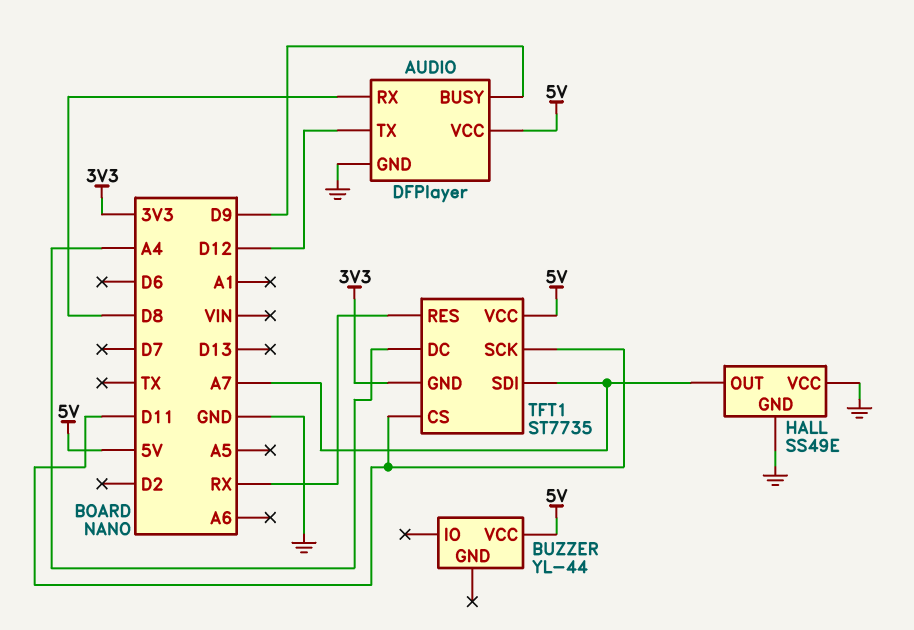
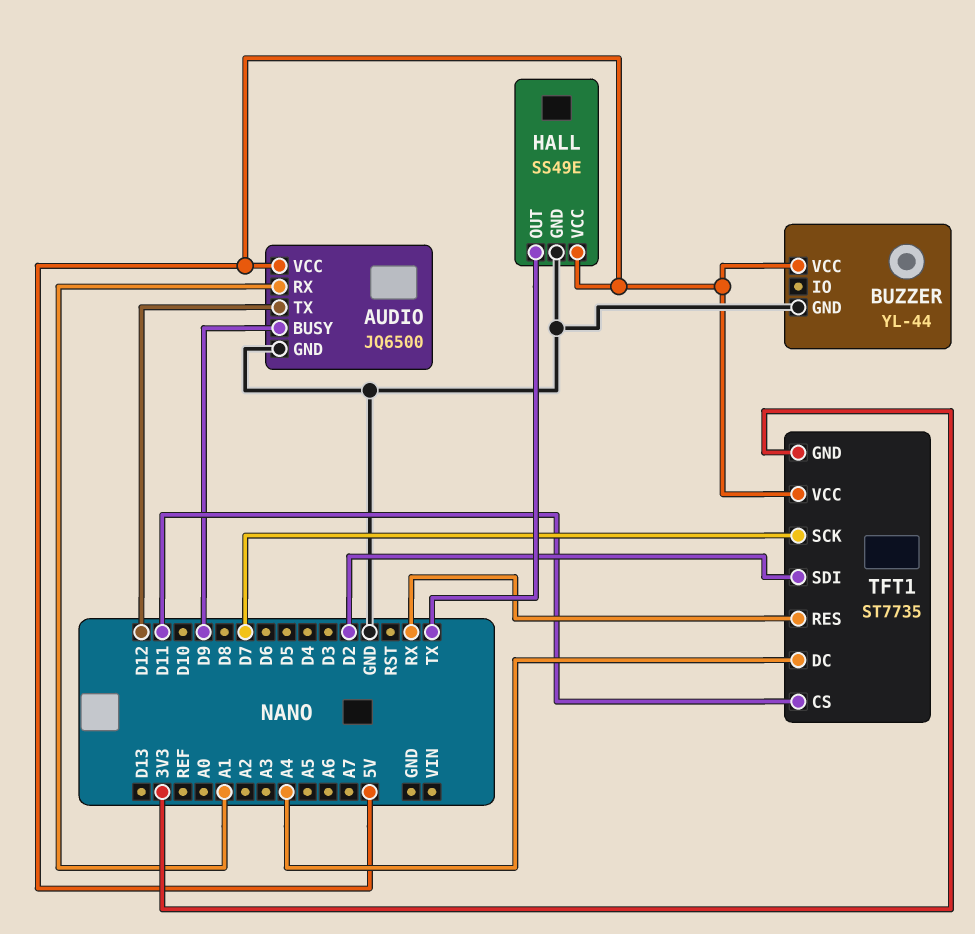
AUDIO: DFPlayer -> JQ6500
AUDIO pin RX: D8 -> A1
BUZZER pin GND: none -> GND
HALL pin OUT: A7 -> TX
HALL pin VCC: GND -> 5V
TFT1 pin SCK: D11 -> D7
TFT1 pin SDI: A7 -> D2

